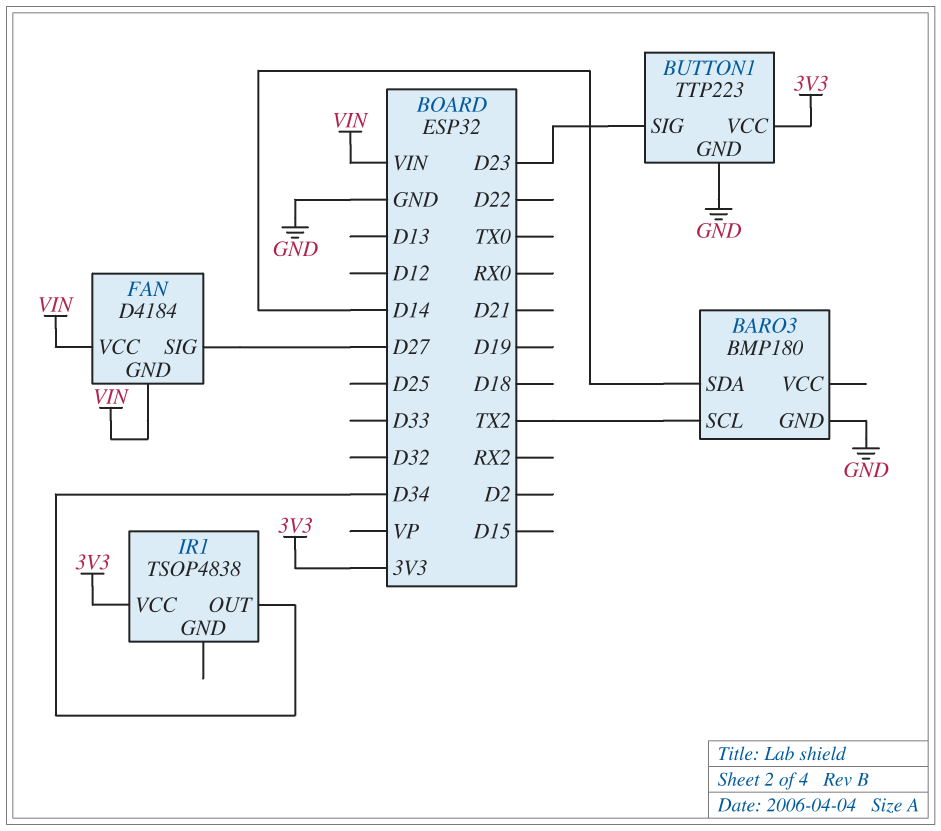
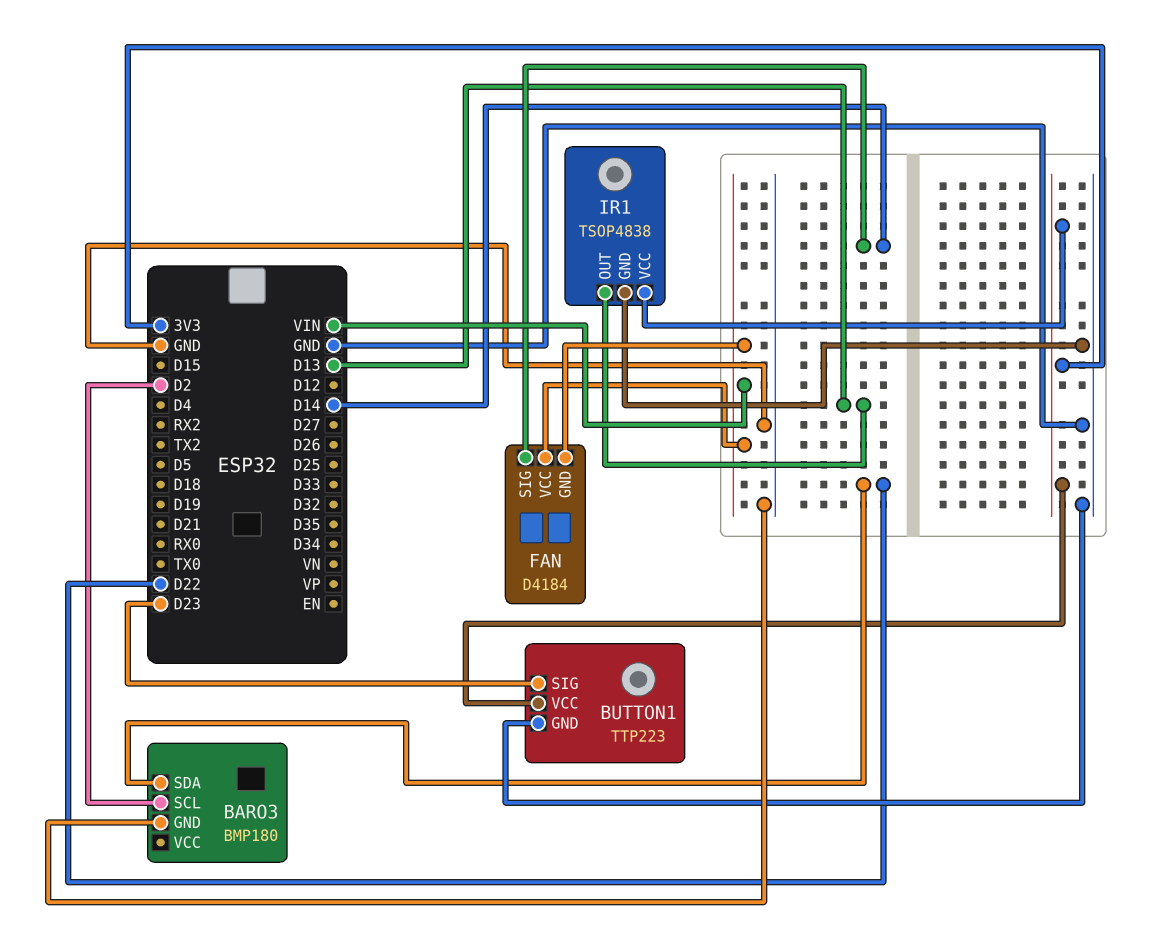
BARO3 pin SCL: TX2 -> D2
BARO3 pin SDA: D14 -> D22
FAN pin SIG: D27 -> D14
IR1 pin GND: none -> GND
IR1 pin OUT: D34 -> D13

